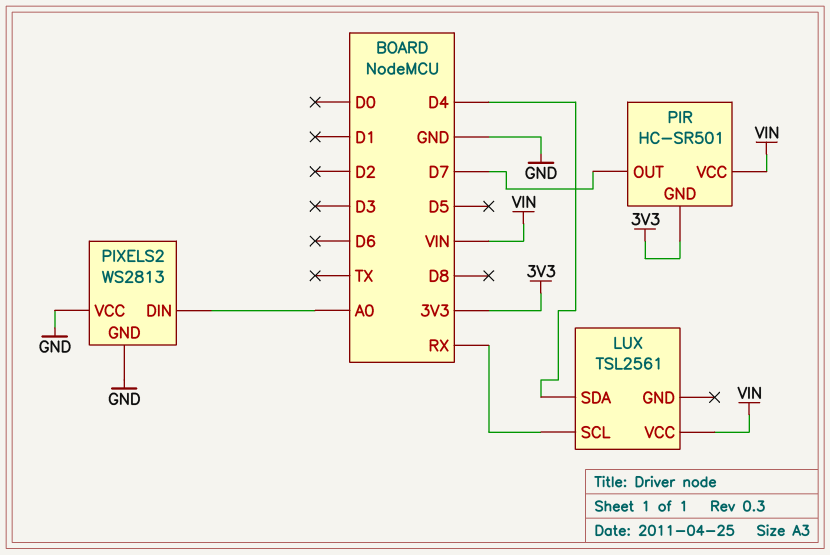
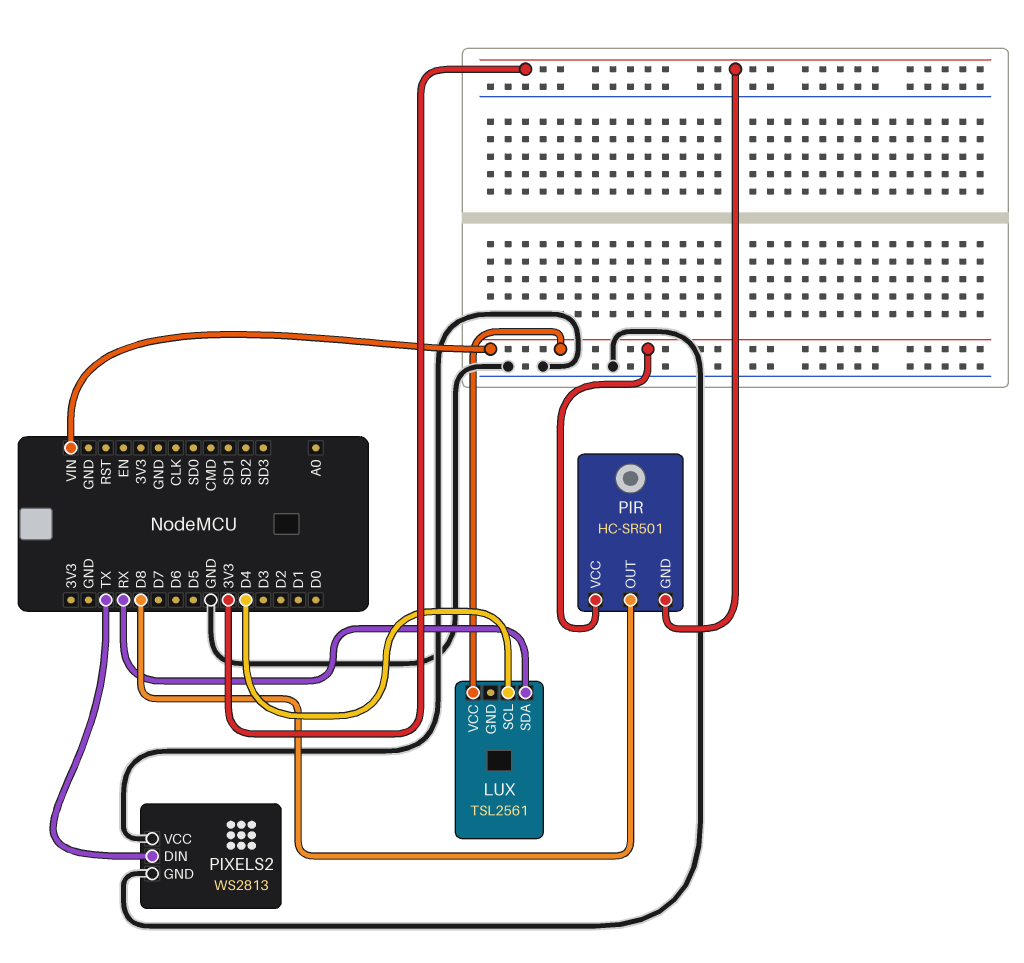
LUX pin SCL: RX -> D4
LUX pin SDA: D4 -> RX
PIR pin OUT: D7 -> D8
PIXELS2 pin DIN: A0 -> TX

